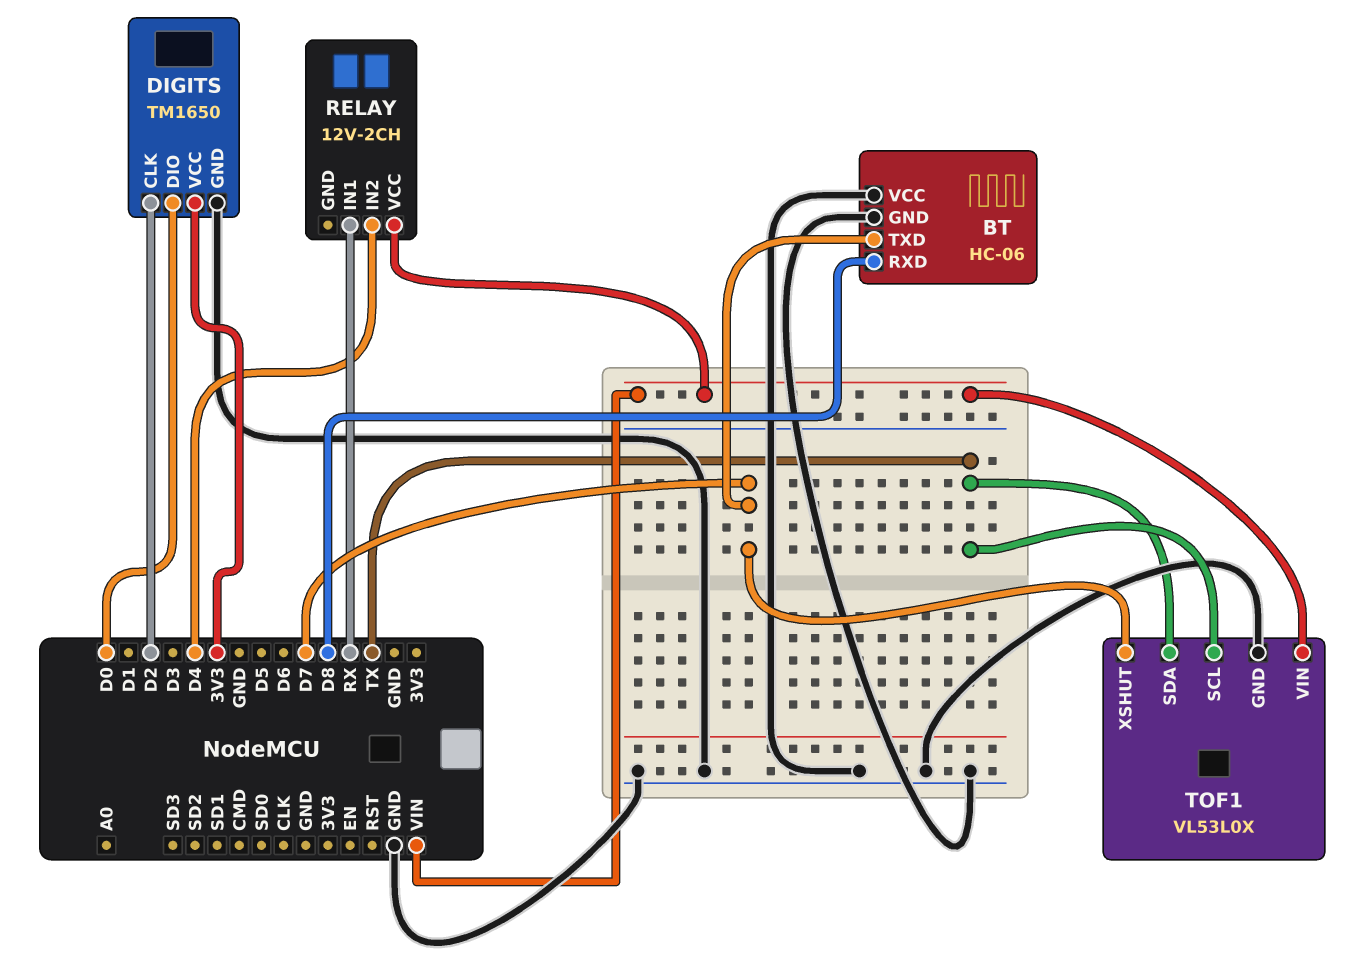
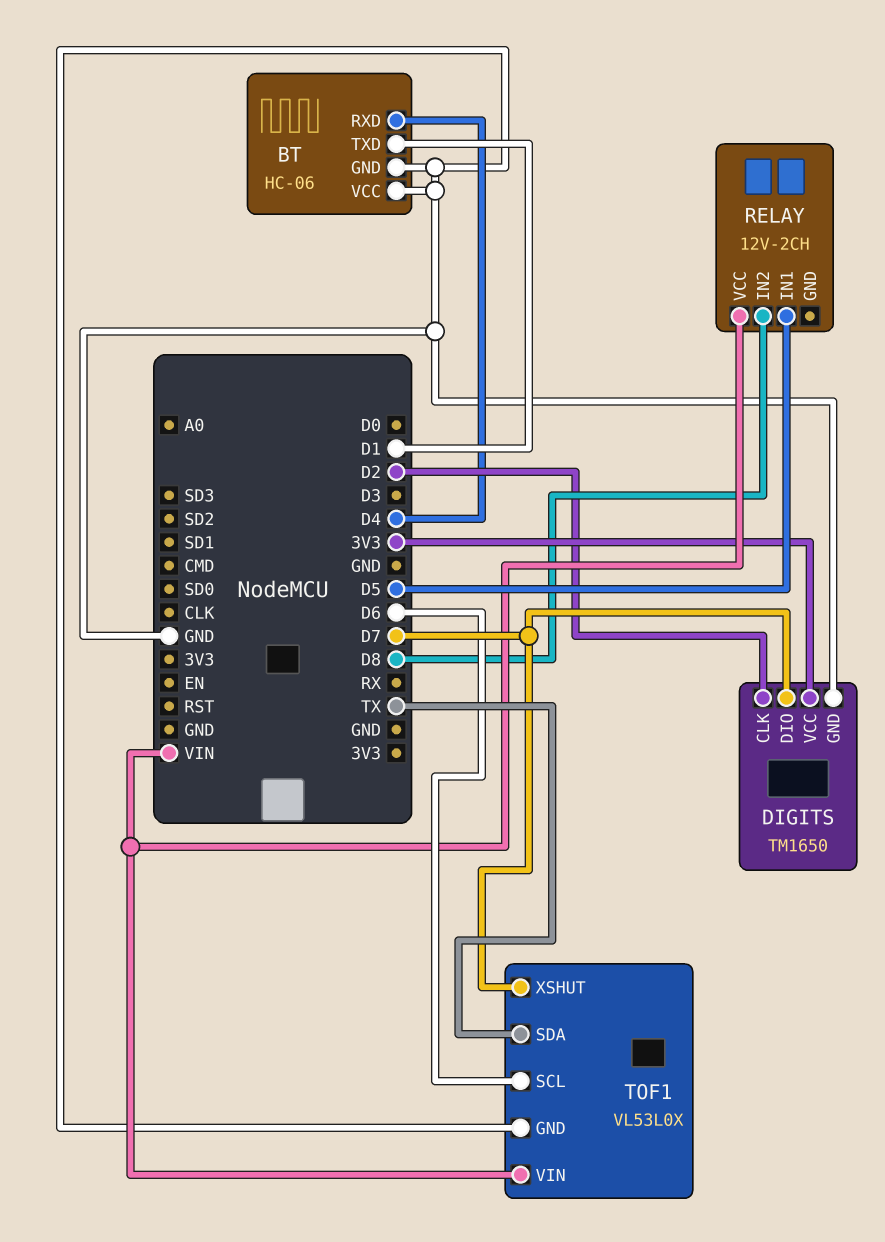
BT pin RXD: D8 -> D4
BT pin TXD: D7 -> D1
DIGITS pin DIO: D0 -> D7
RELAY pin IN1: RX -> D5
RELAY pin IN2: D4 -> D8
TOF1 pin SCL: TX -> D6

